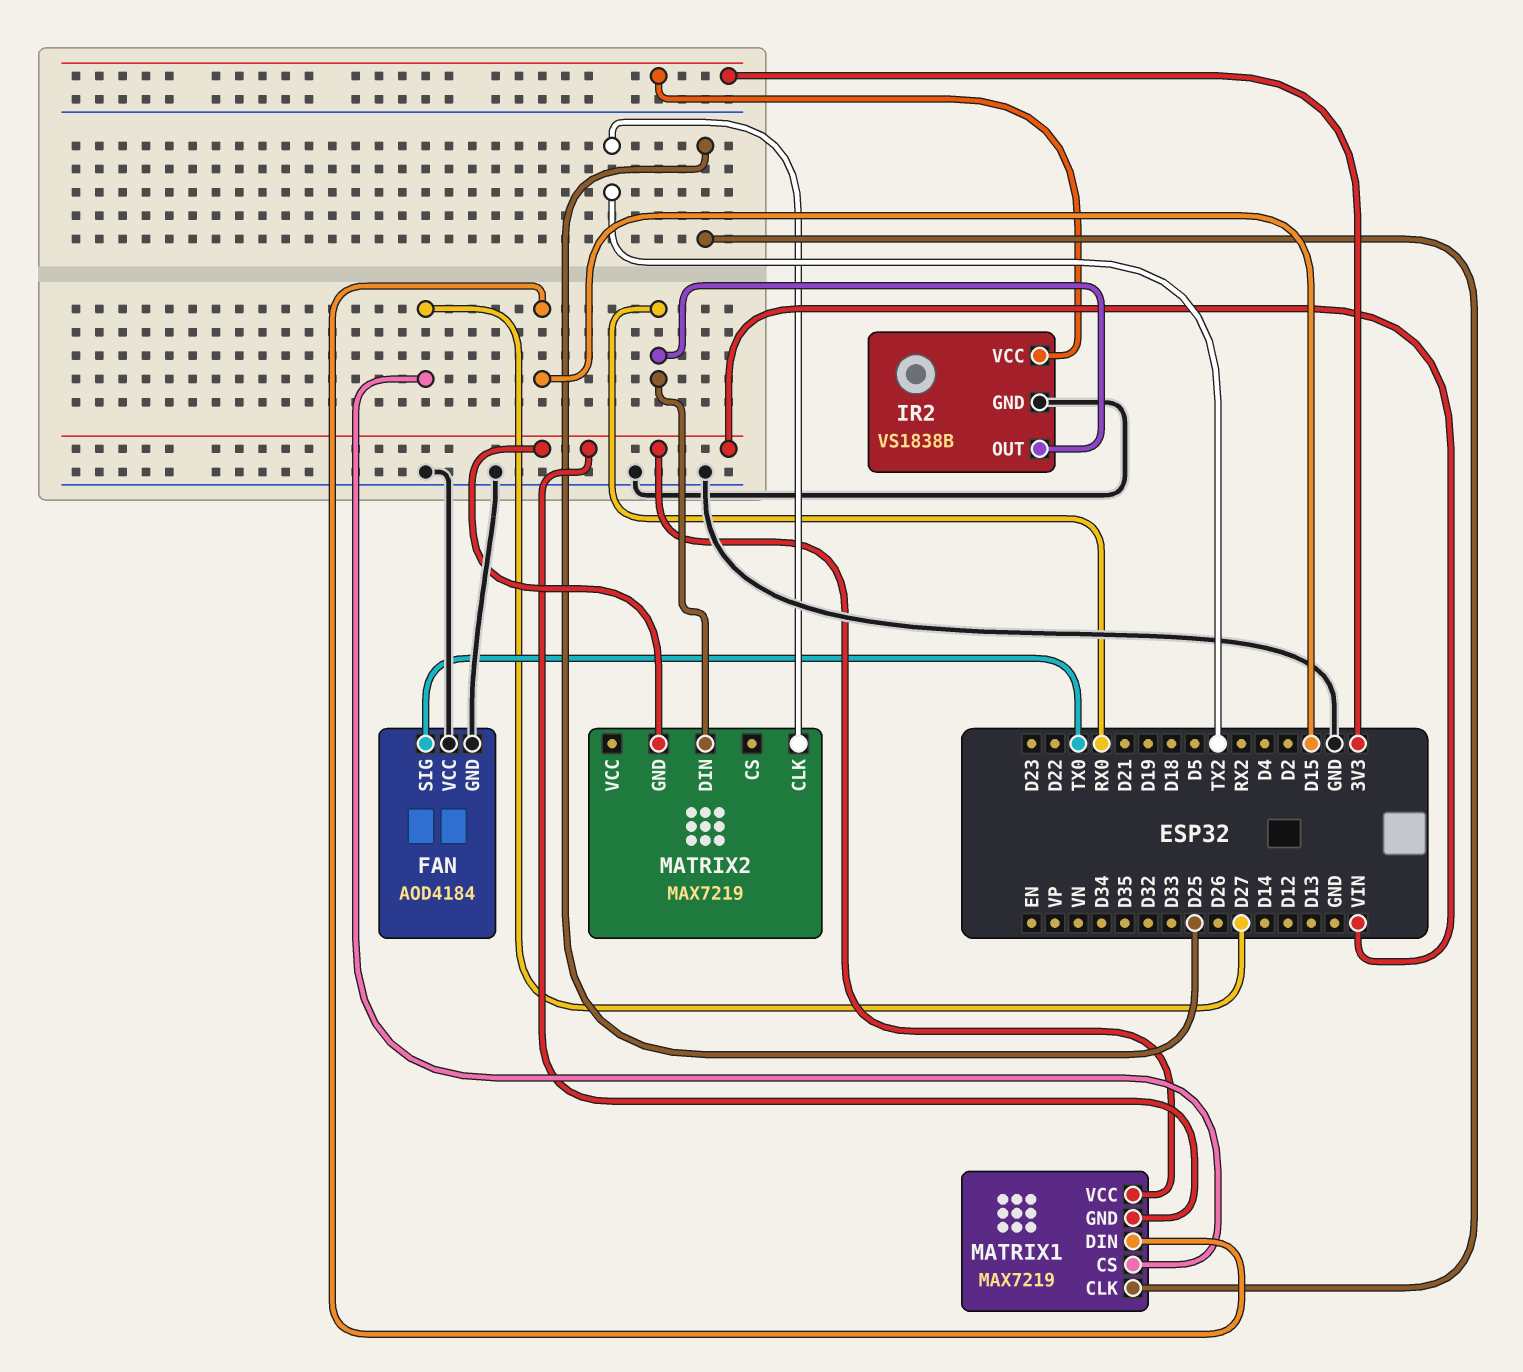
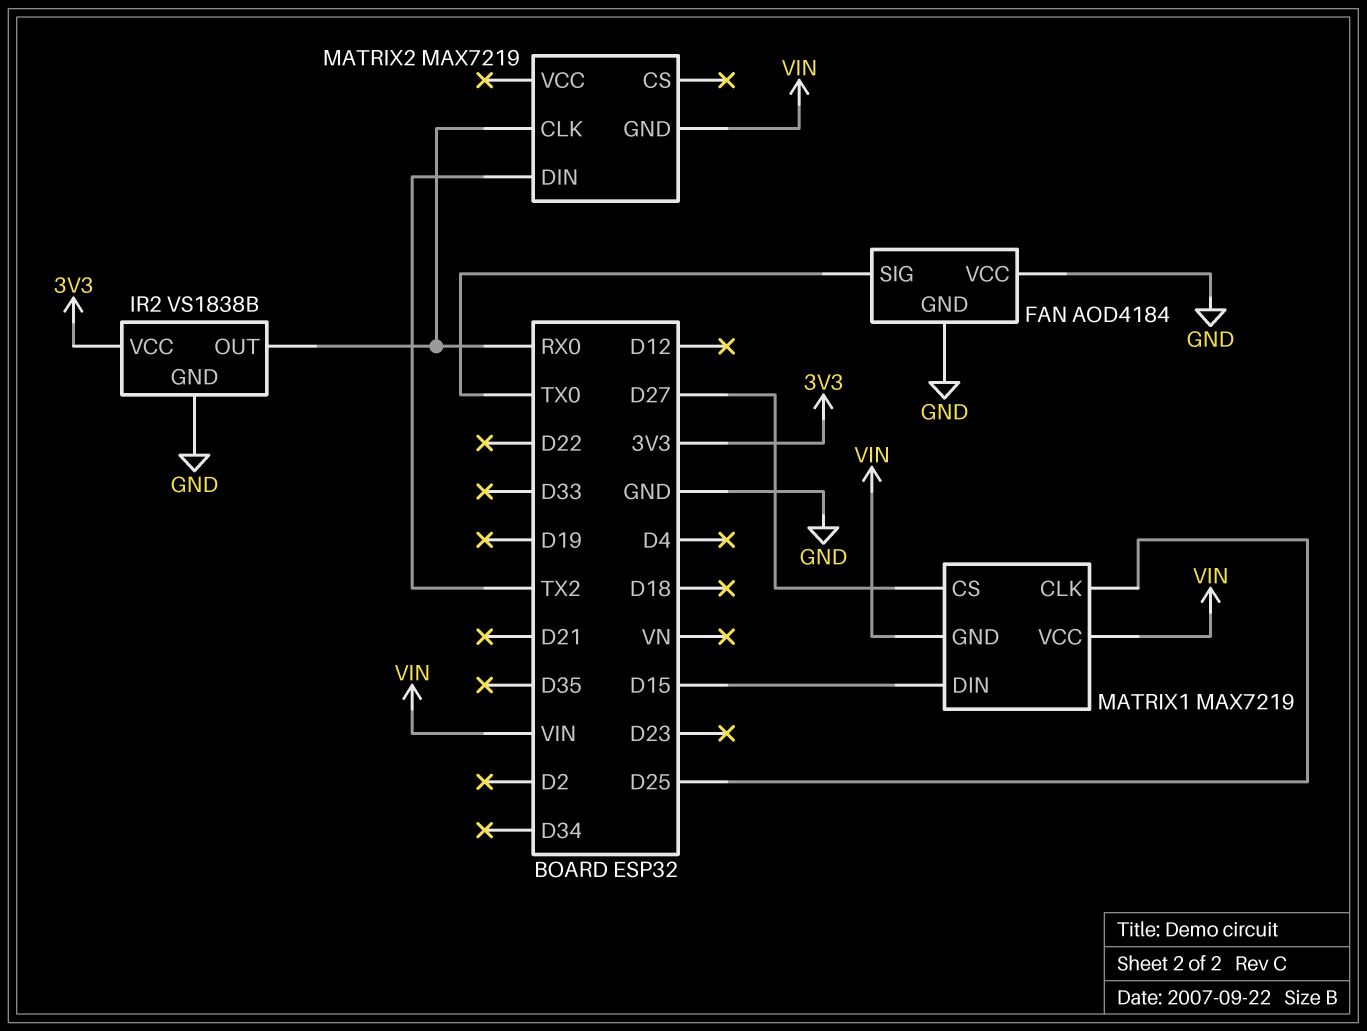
MATRIX2 pin CLK: TX2 -> RX0
MATRIX2 pin DIN: RX0 -> TX2

